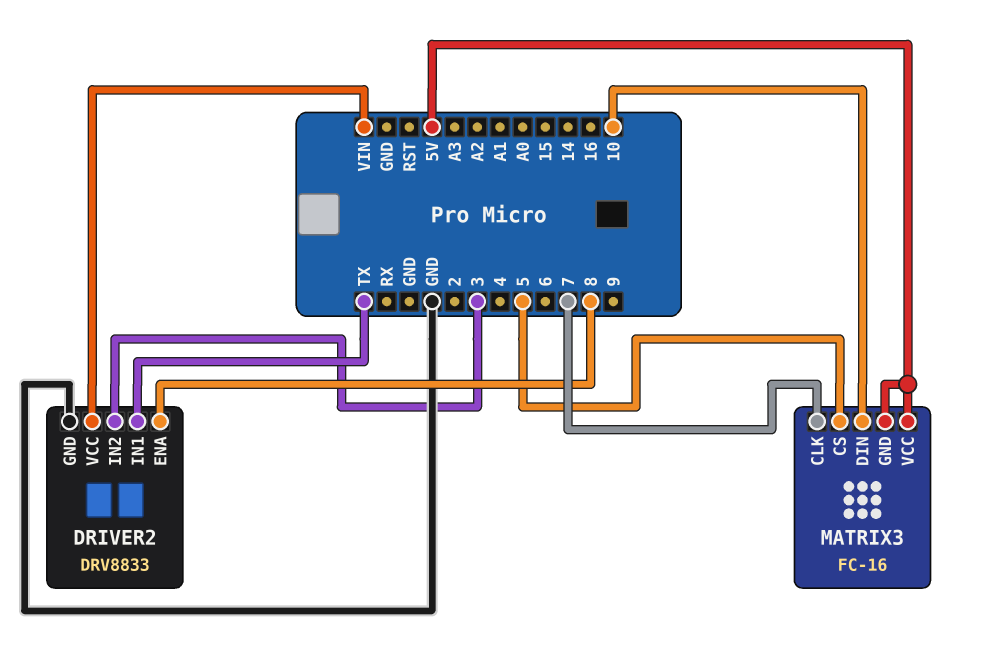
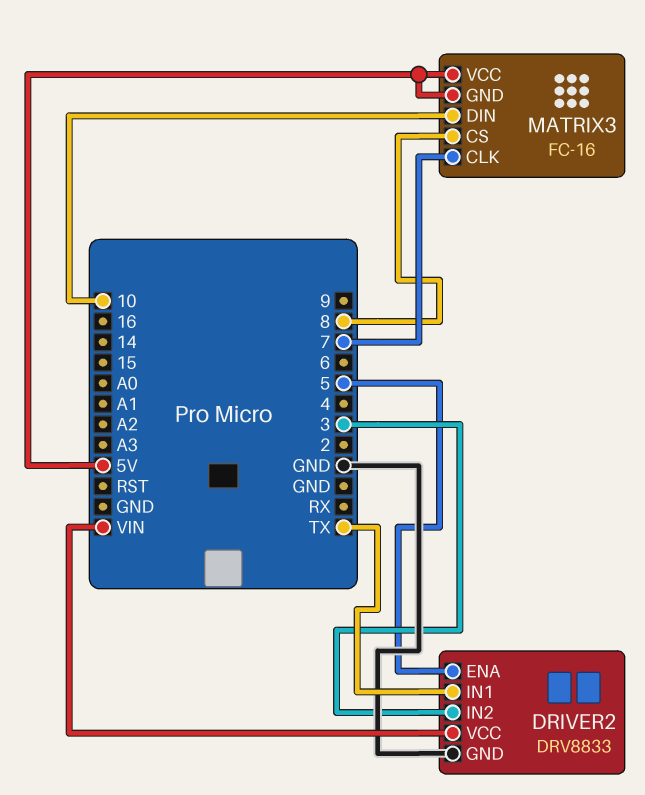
DRIVER2 pin ENA: 8 -> 5
MATRIX3 pin CS: 5 -> 8

